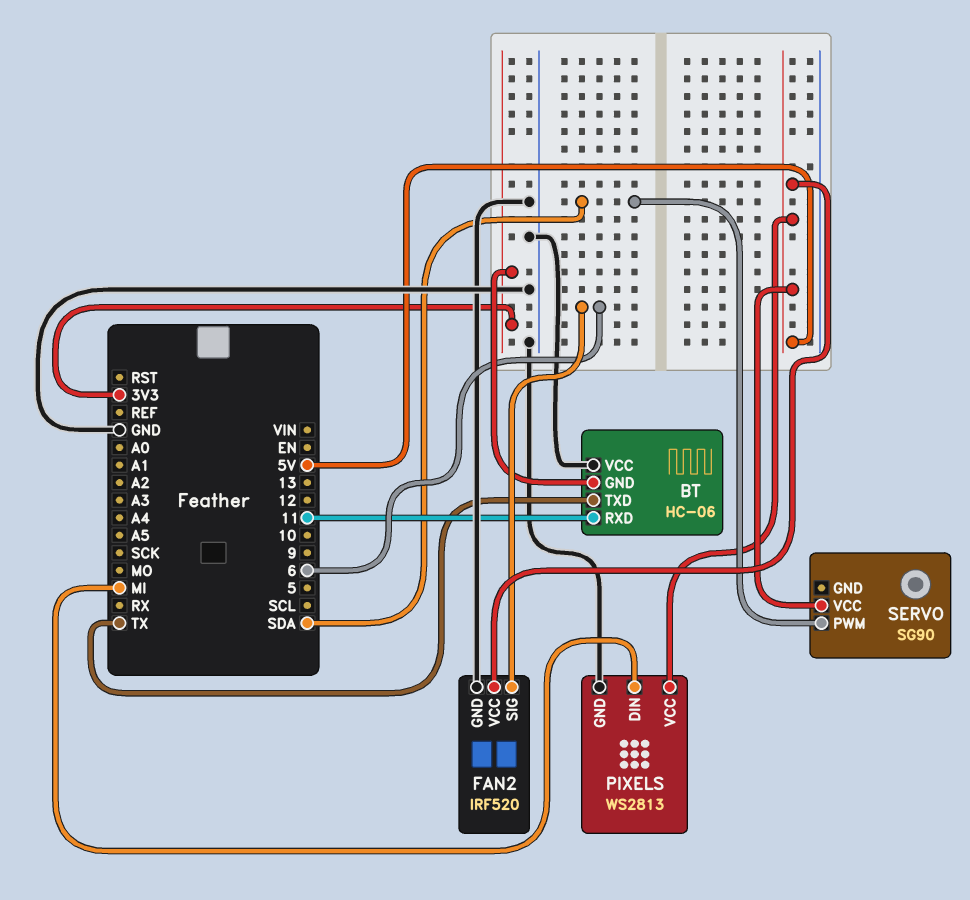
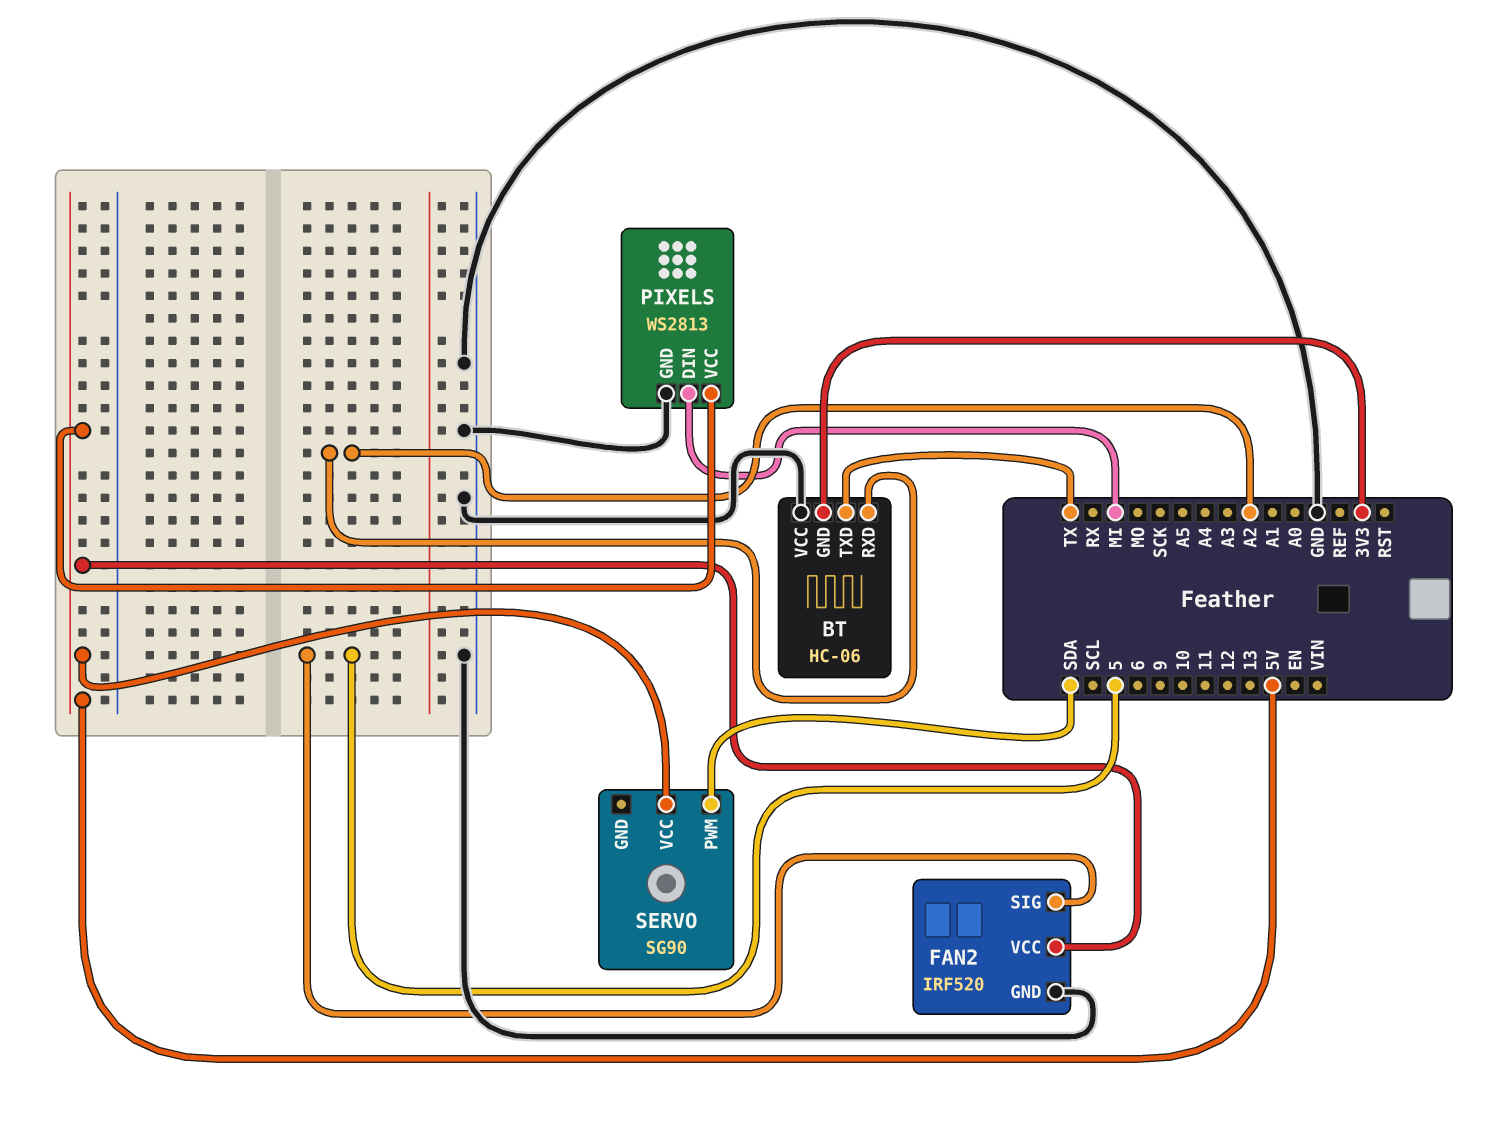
BT pin RXD: 11 -> A2
FAN2 pin SIG: 6 -> 5

